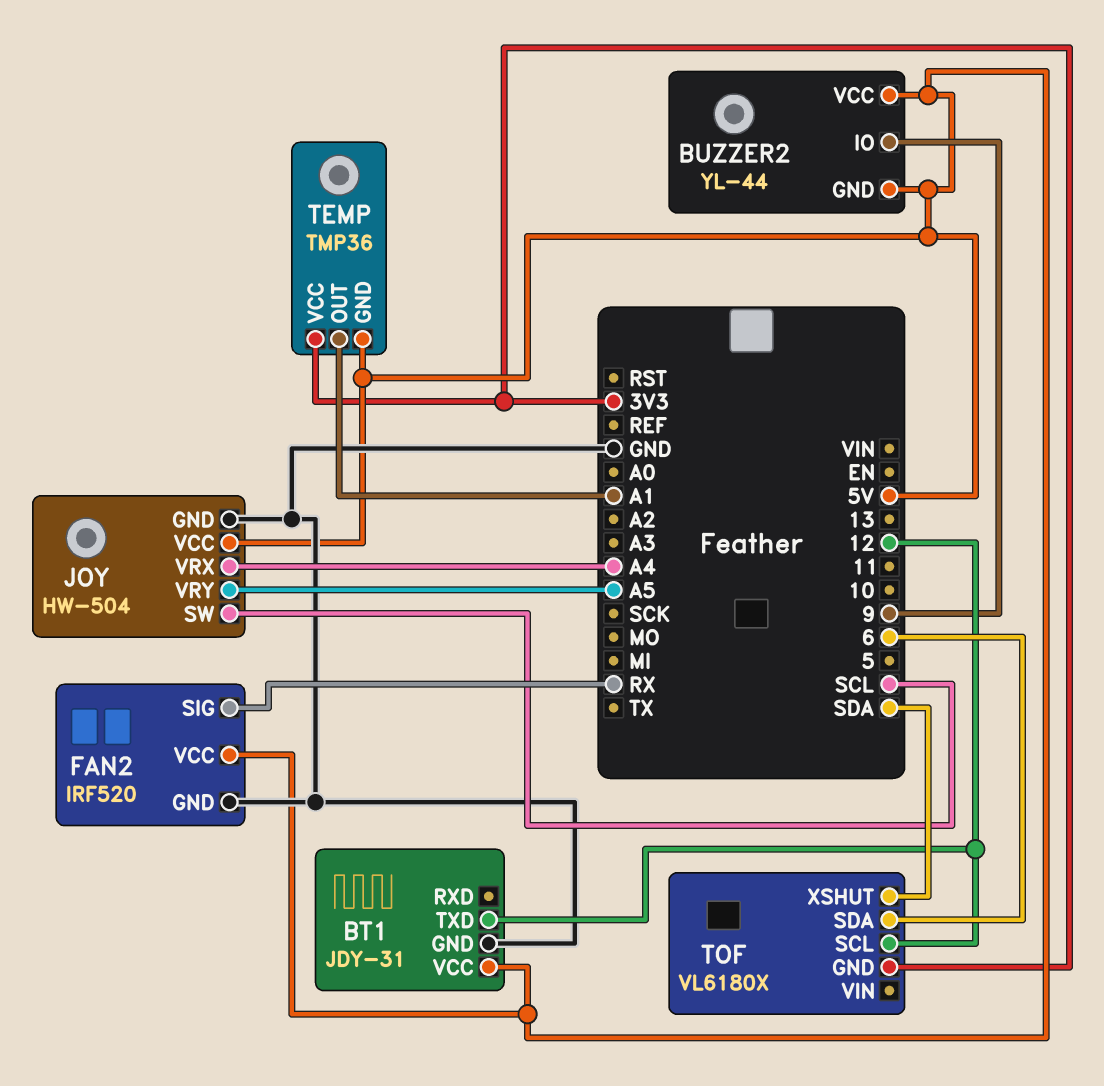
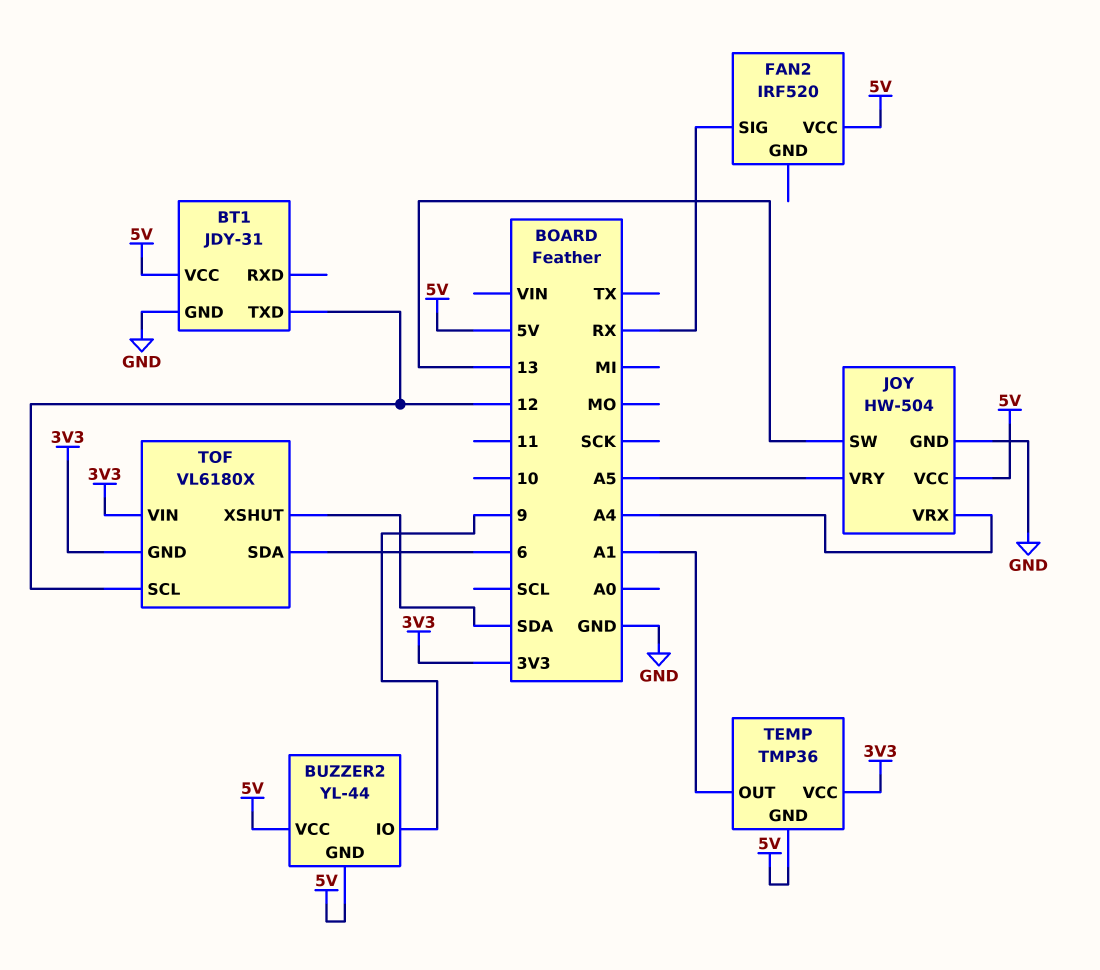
FAN2 pin GND: GND -> none
JOY pin SW: SCL -> 13
TOF pin VIN: none -> 3V3

